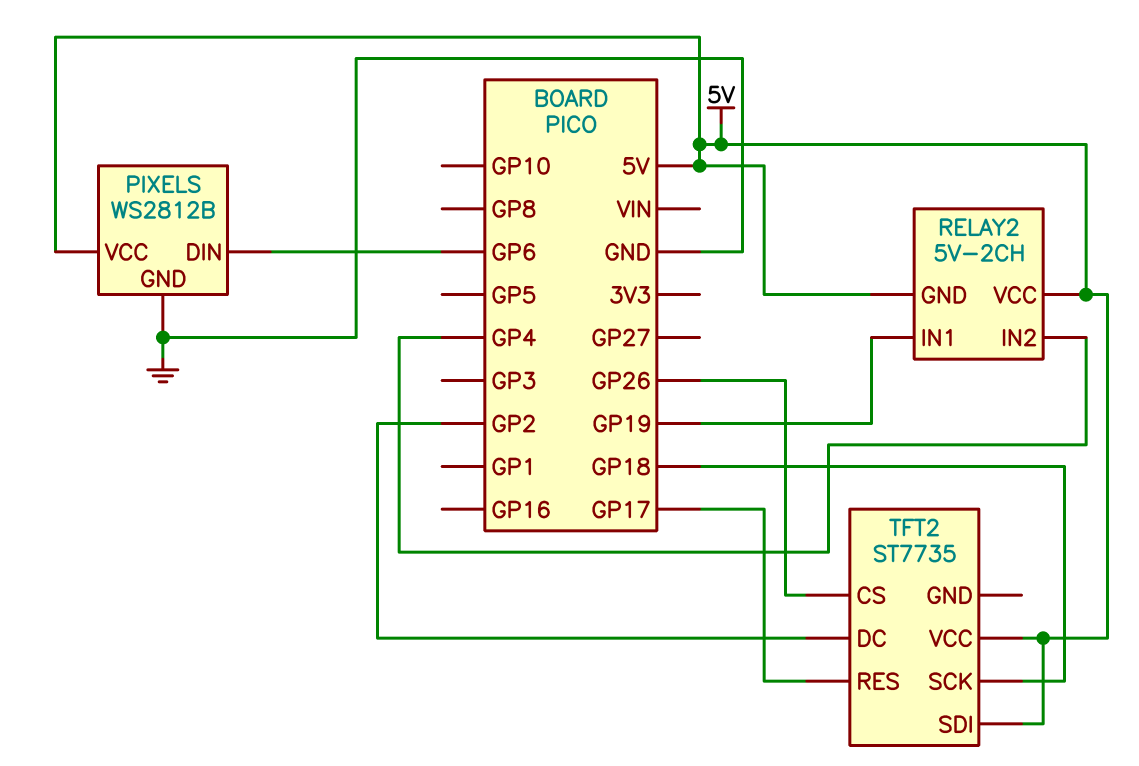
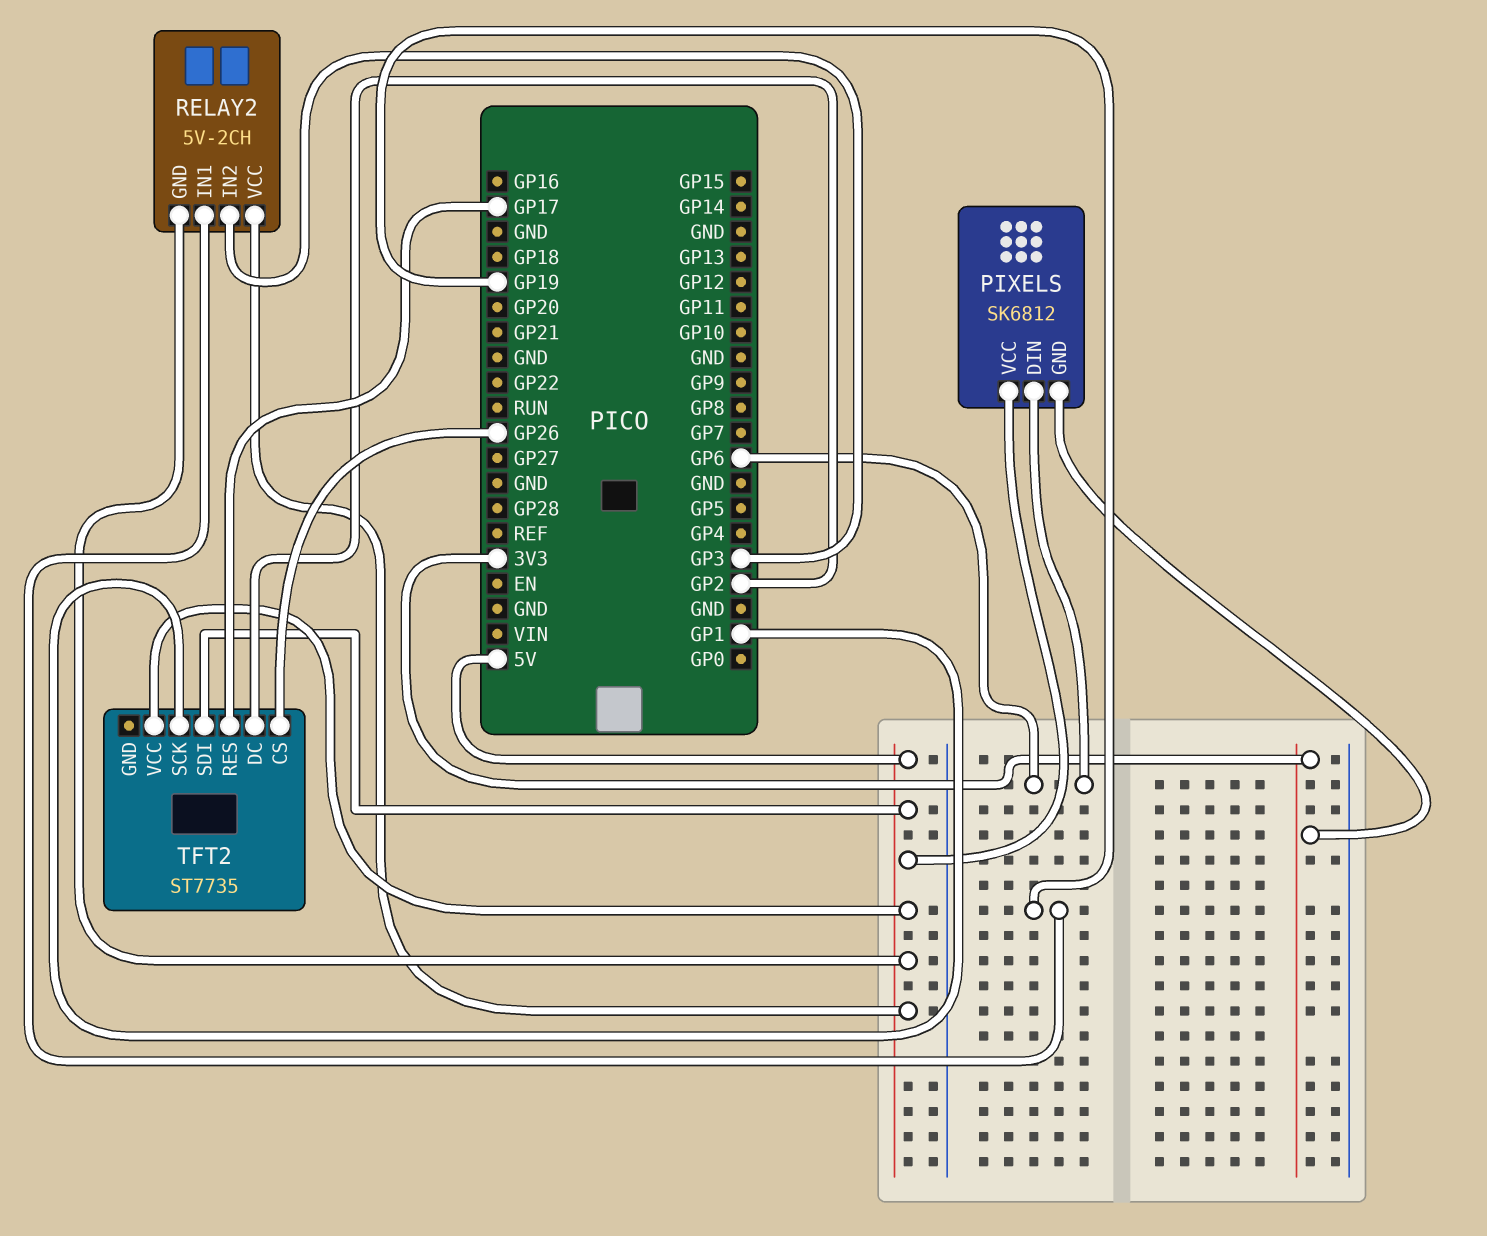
PIXELS: WS2812B -> SK6812
PIXELS pin GND: GND -> 3V3
RELAY2 pin IN2: GP4 -> GP3
TFT2 pin SCK: GP18 -> GP1

